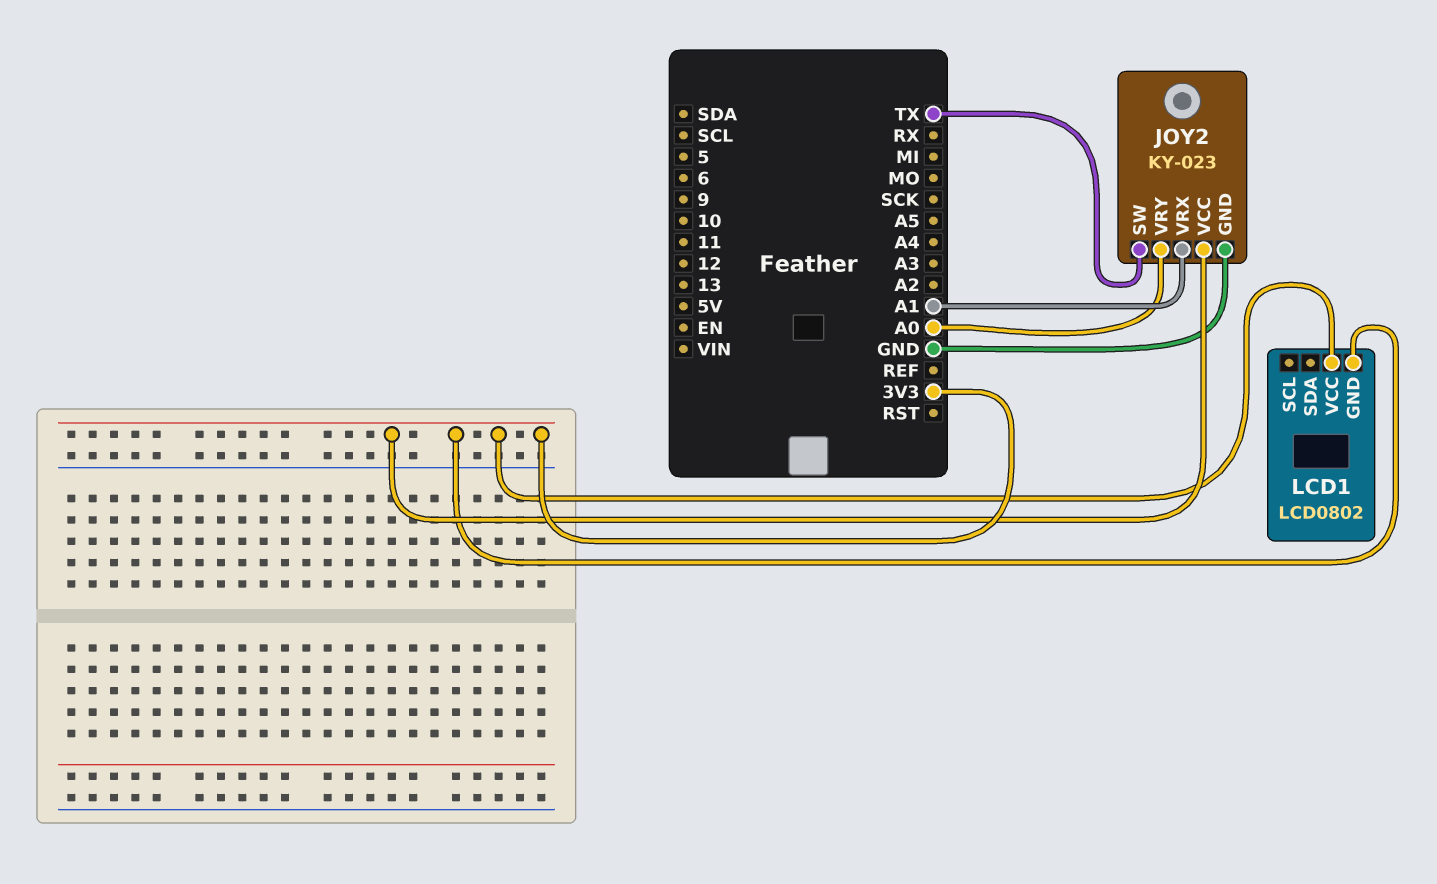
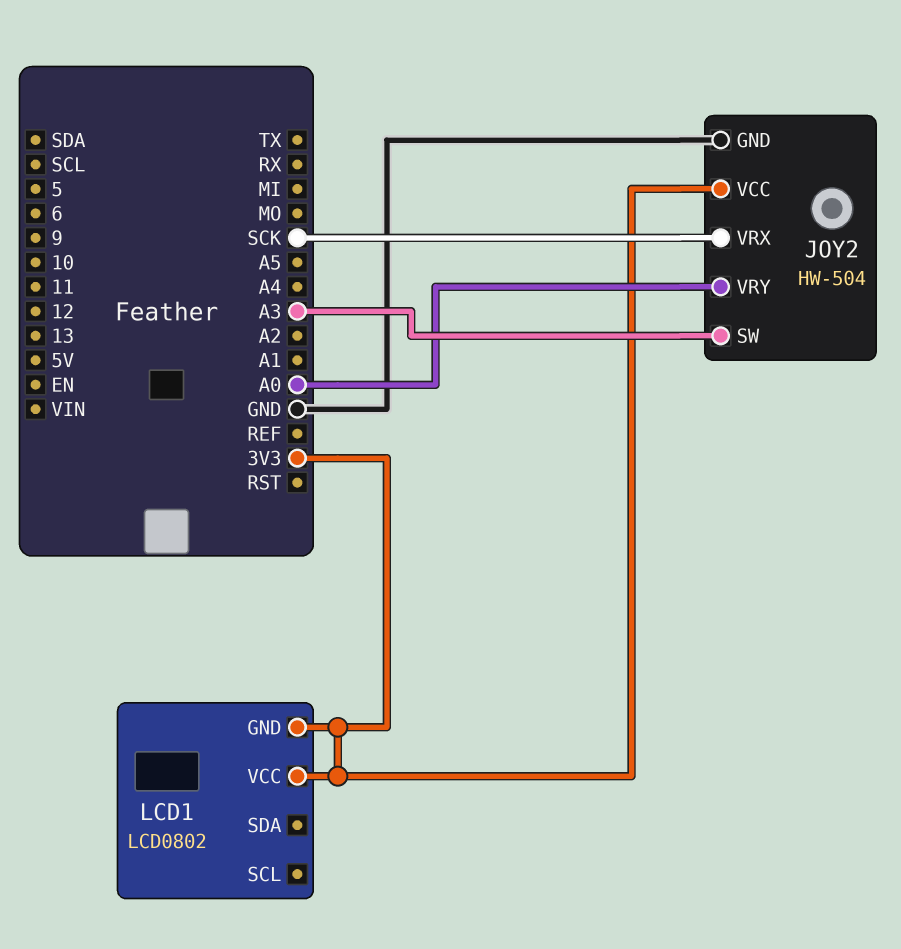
JOY2: KY-023 -> HW-504
JOY2 pin SW: TX -> A3
JOY2 pin VRX: A1 -> SCK

